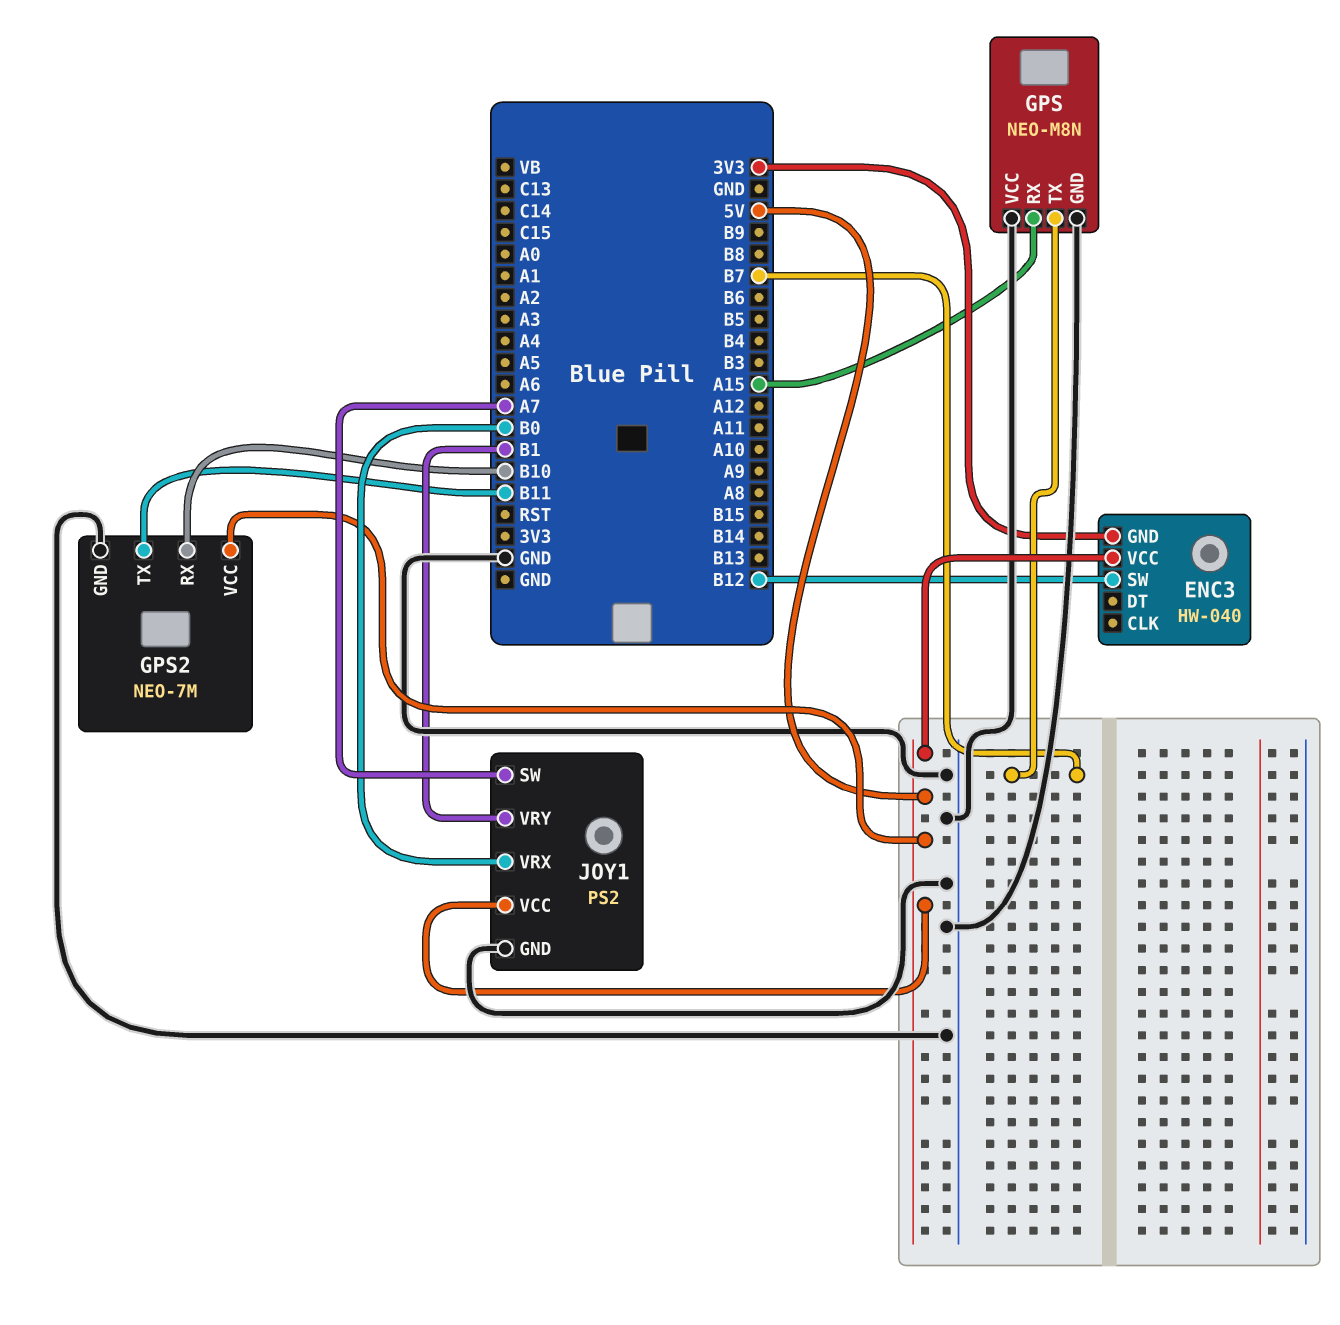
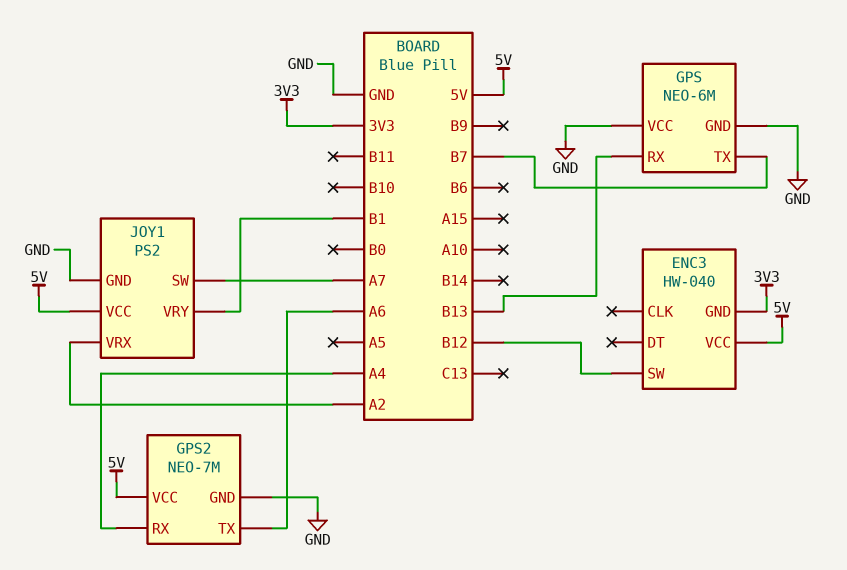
GPS: NEO-M8N -> NEO-6M
GPS pin RX: A15 -> B13
GPS2 pin RX: B10 -> A4
GPS2 pin TX: B11 -> A6
JOY1 pin VRX: B0 -> A2

